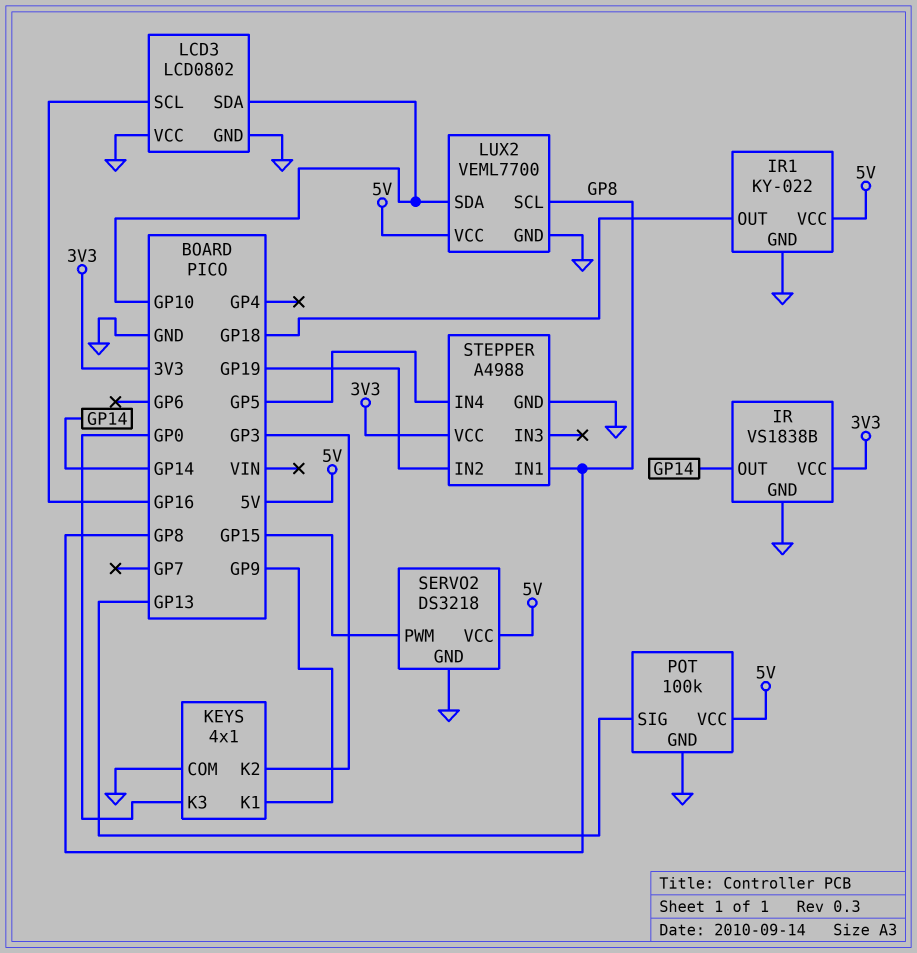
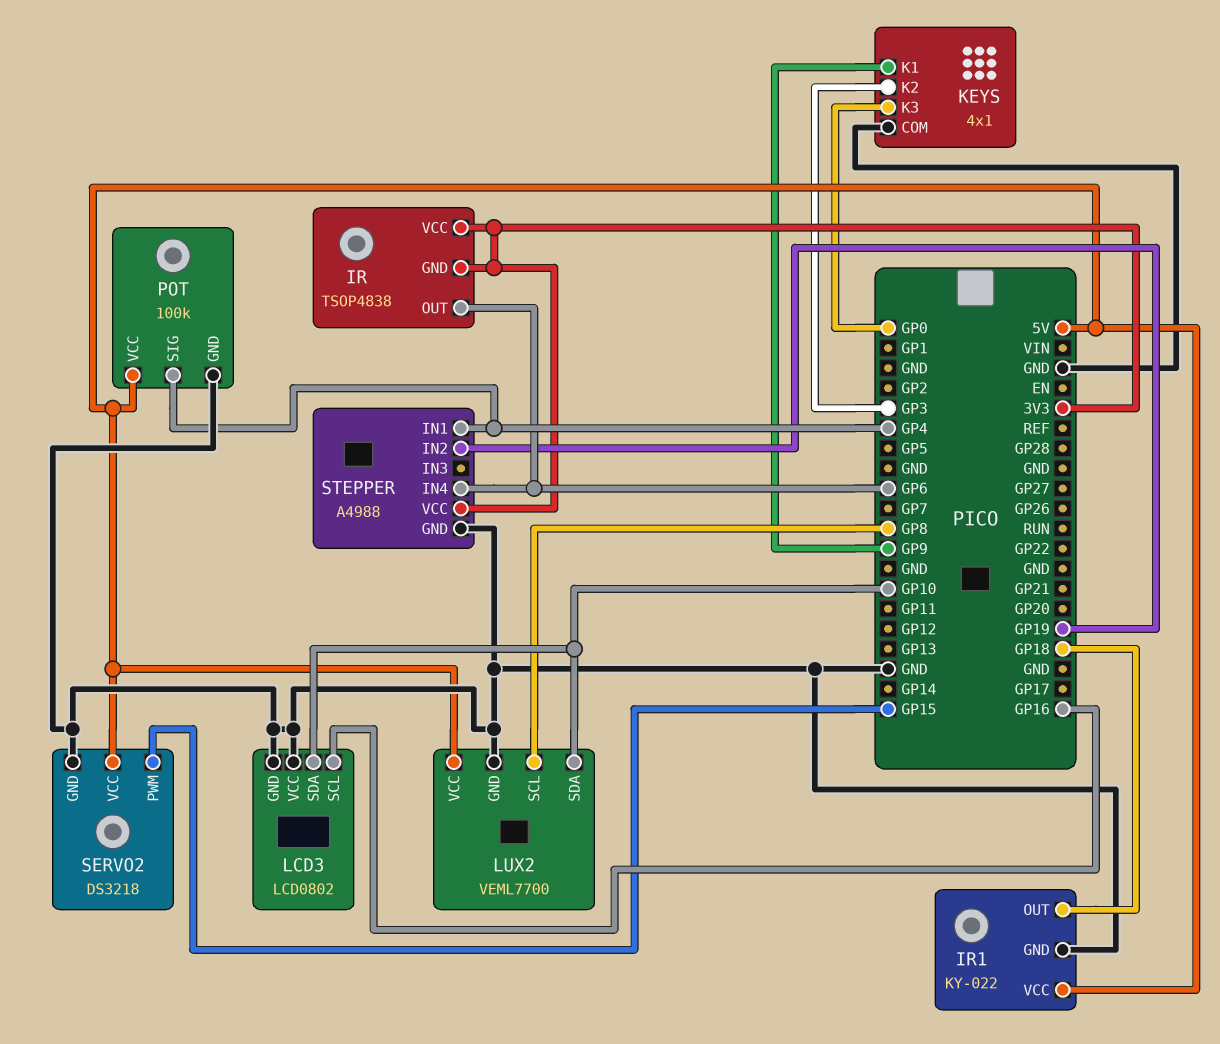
IR: VS1838B -> TSOP4838
IR pin GND: GND -> 3V3
IR pin OUT: GP14 -> GP6
POT pin SIG: GP13 -> GP4
STEPPER pin IN1: GP8 -> GP4
STEPPER pin IN4: GP5 -> GP6

